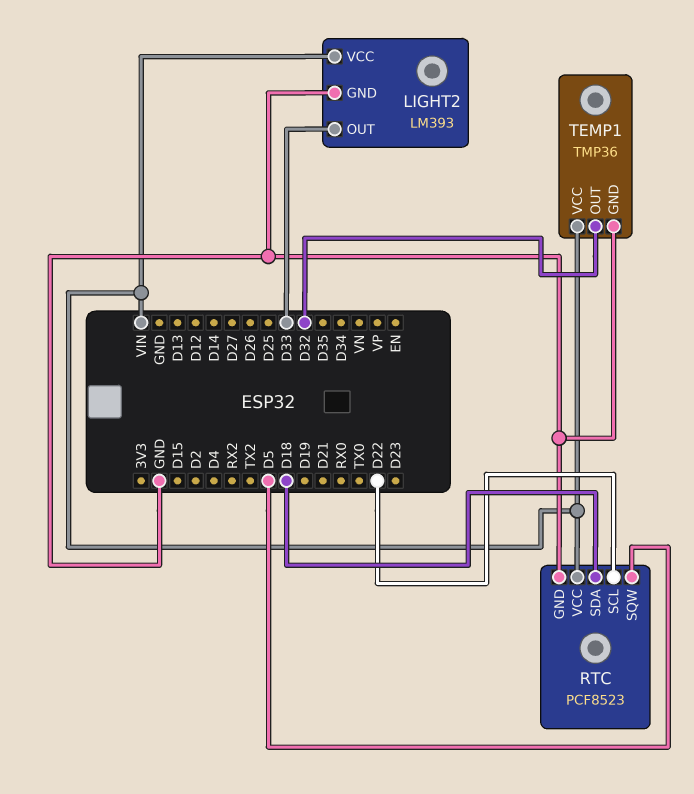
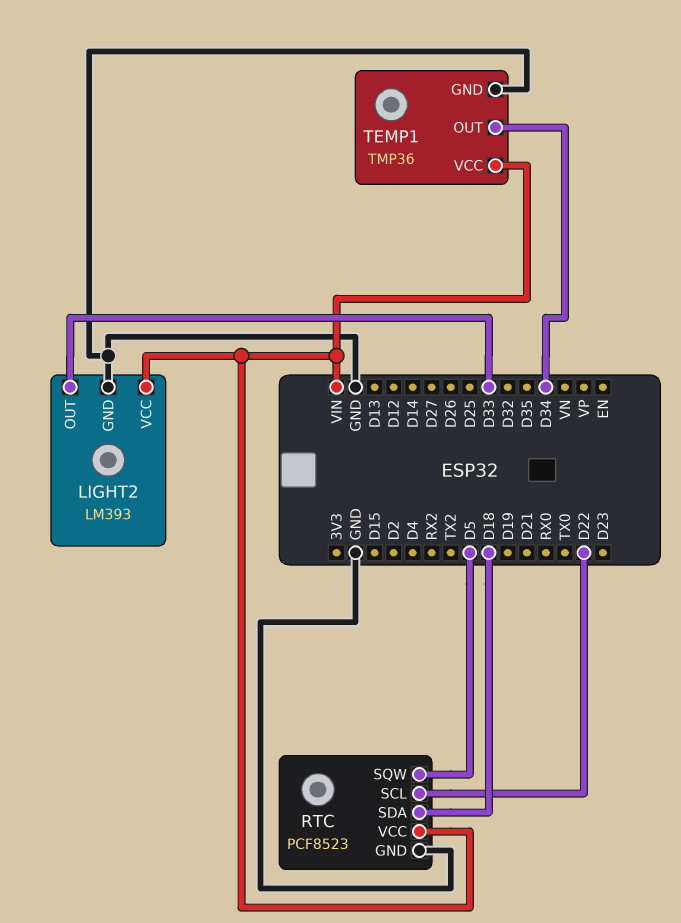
TEMP1 pin OUT: D32 -> D34

